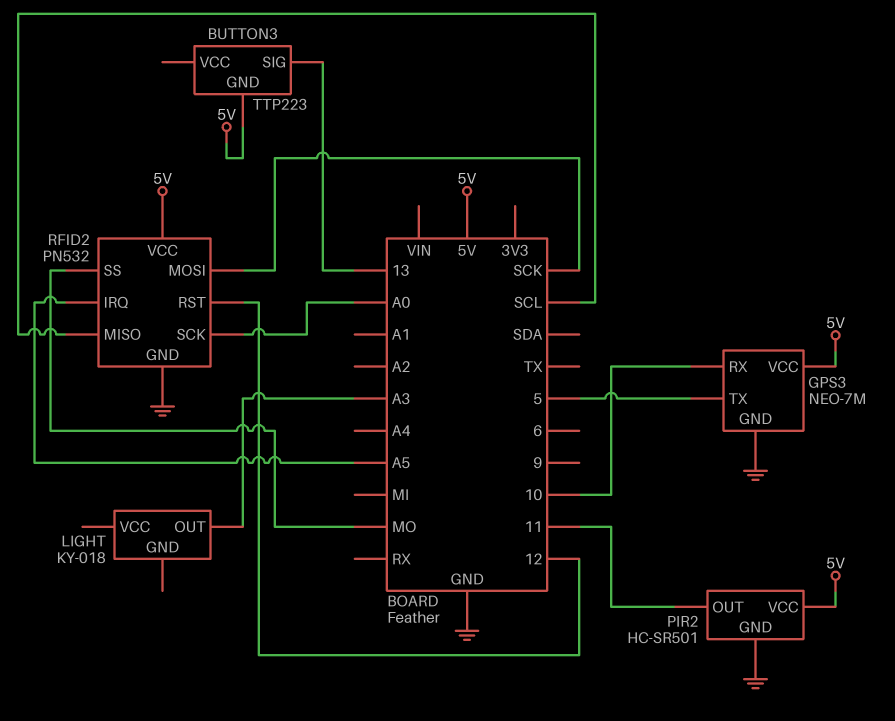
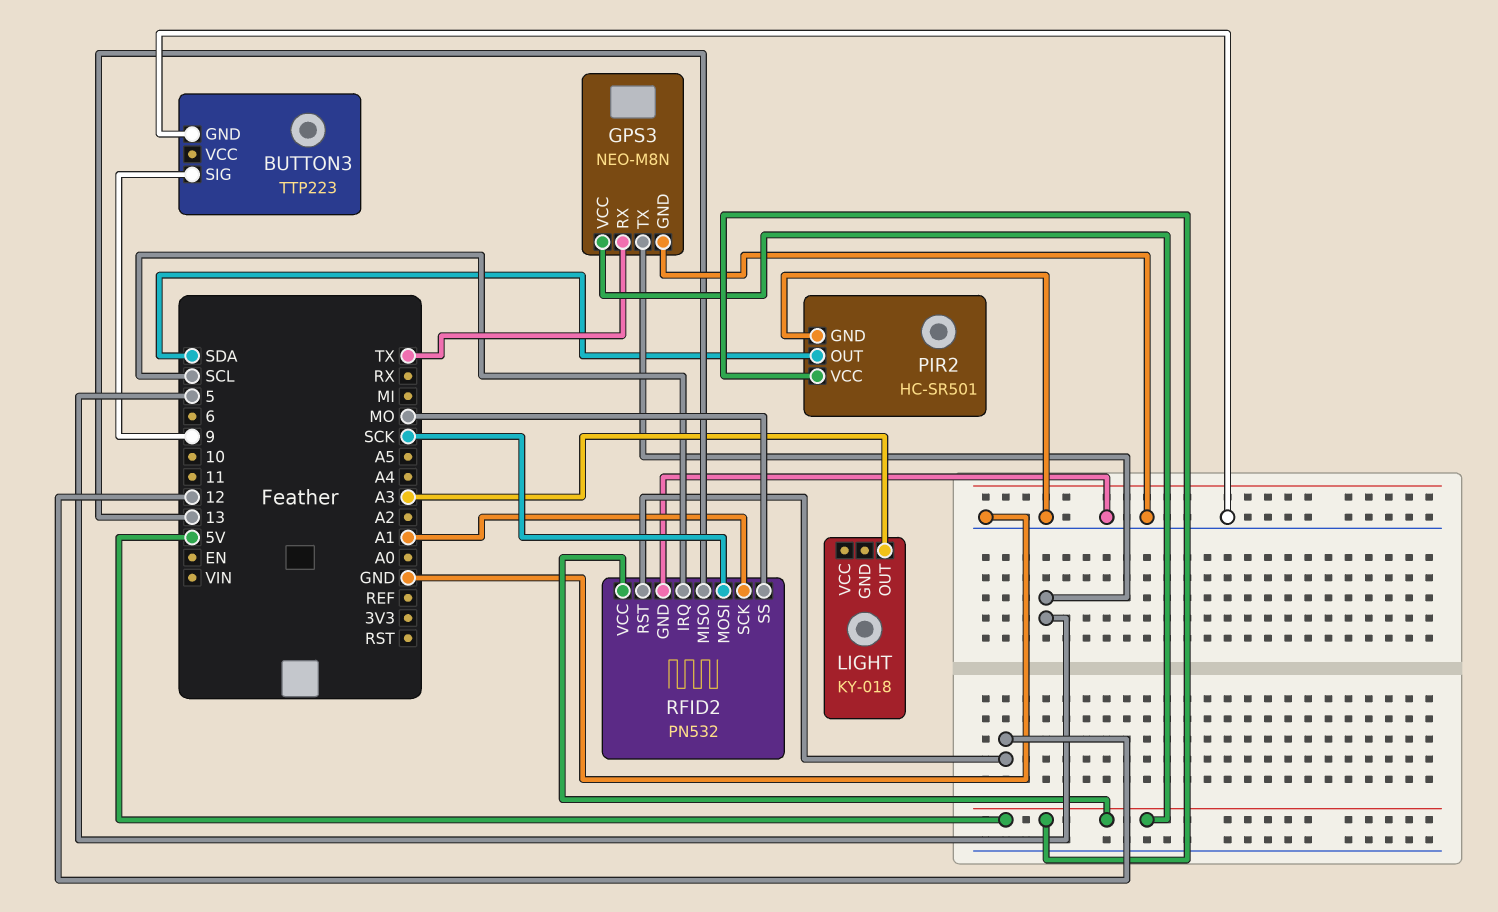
BUTTON3 pin GND: 5V -> GND
BUTTON3 pin SIG: 13 -> 9
GPS3: NEO-7M -> NEO-M8N
GPS3 pin RX: 10 -> TX
PIR2 pin OUT: 11 -> SDA
RFID2 pin IRQ: A5 -> SCL
RFID2 pin MISO: SCL -> 13
RFID2 pin SCK: A0 -> A1

